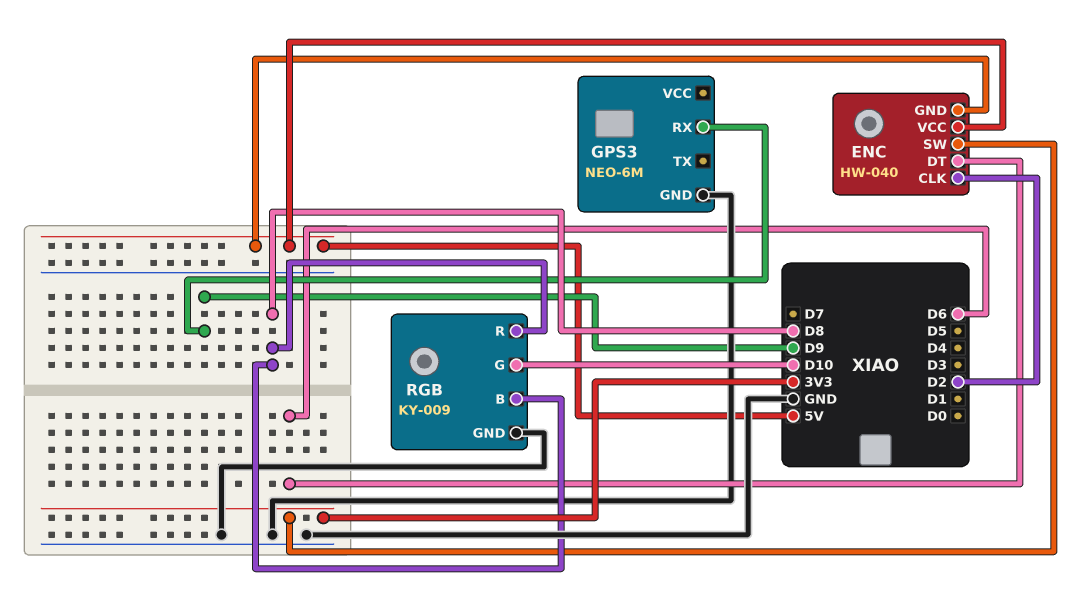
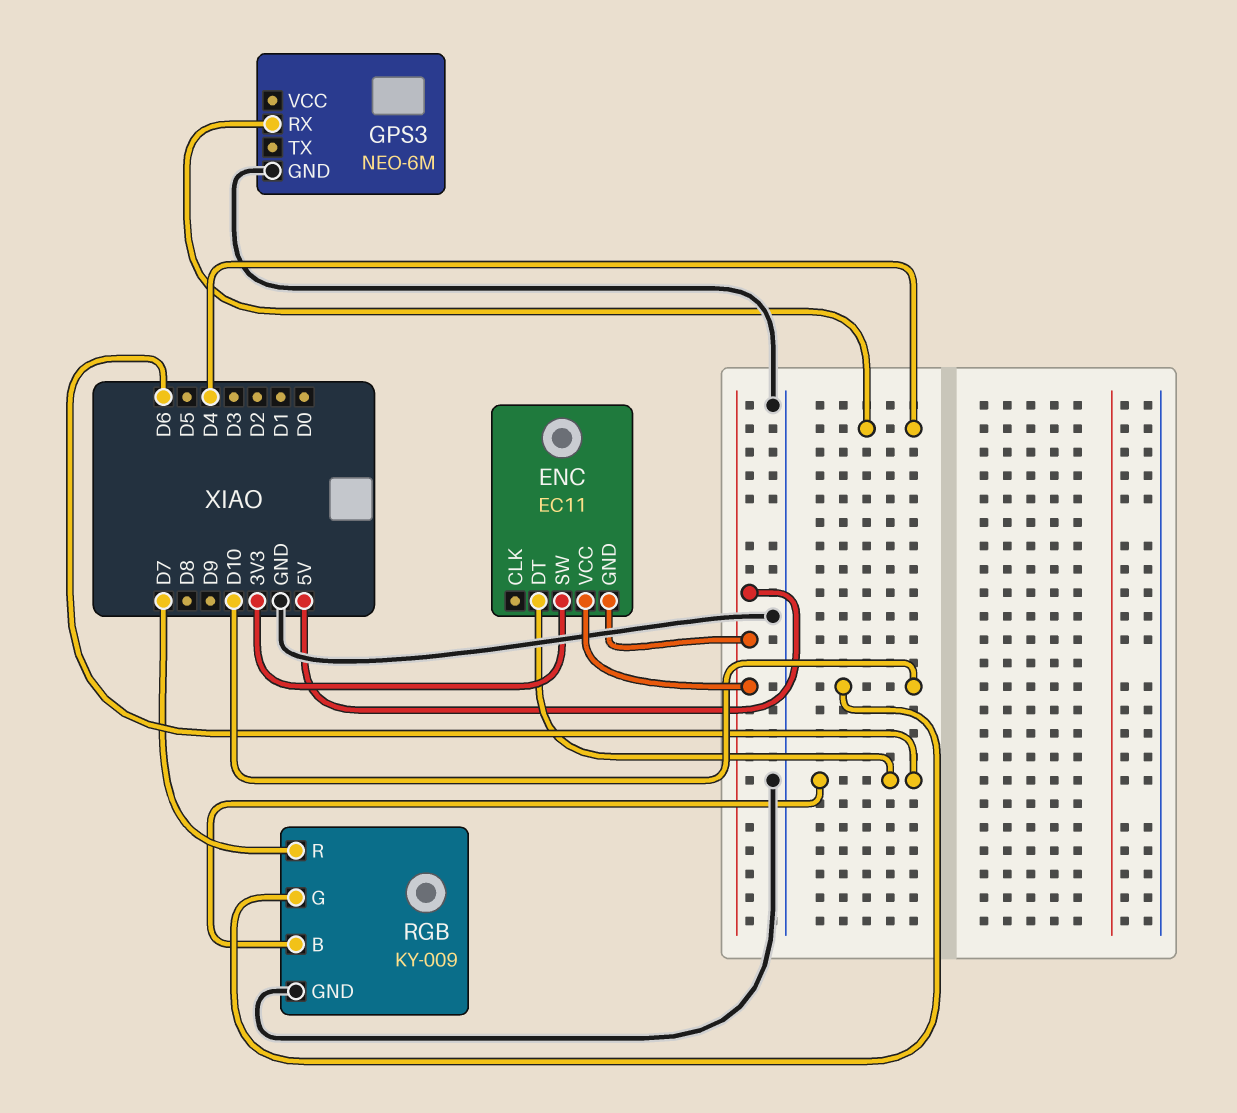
ENC: HW-040 -> EC11
ENC pin CLK: D2 -> none
GPS3 pin RX: D9 -> D4
RGB pin B: D8 -> D6
RGB pin R: D8 -> D7

